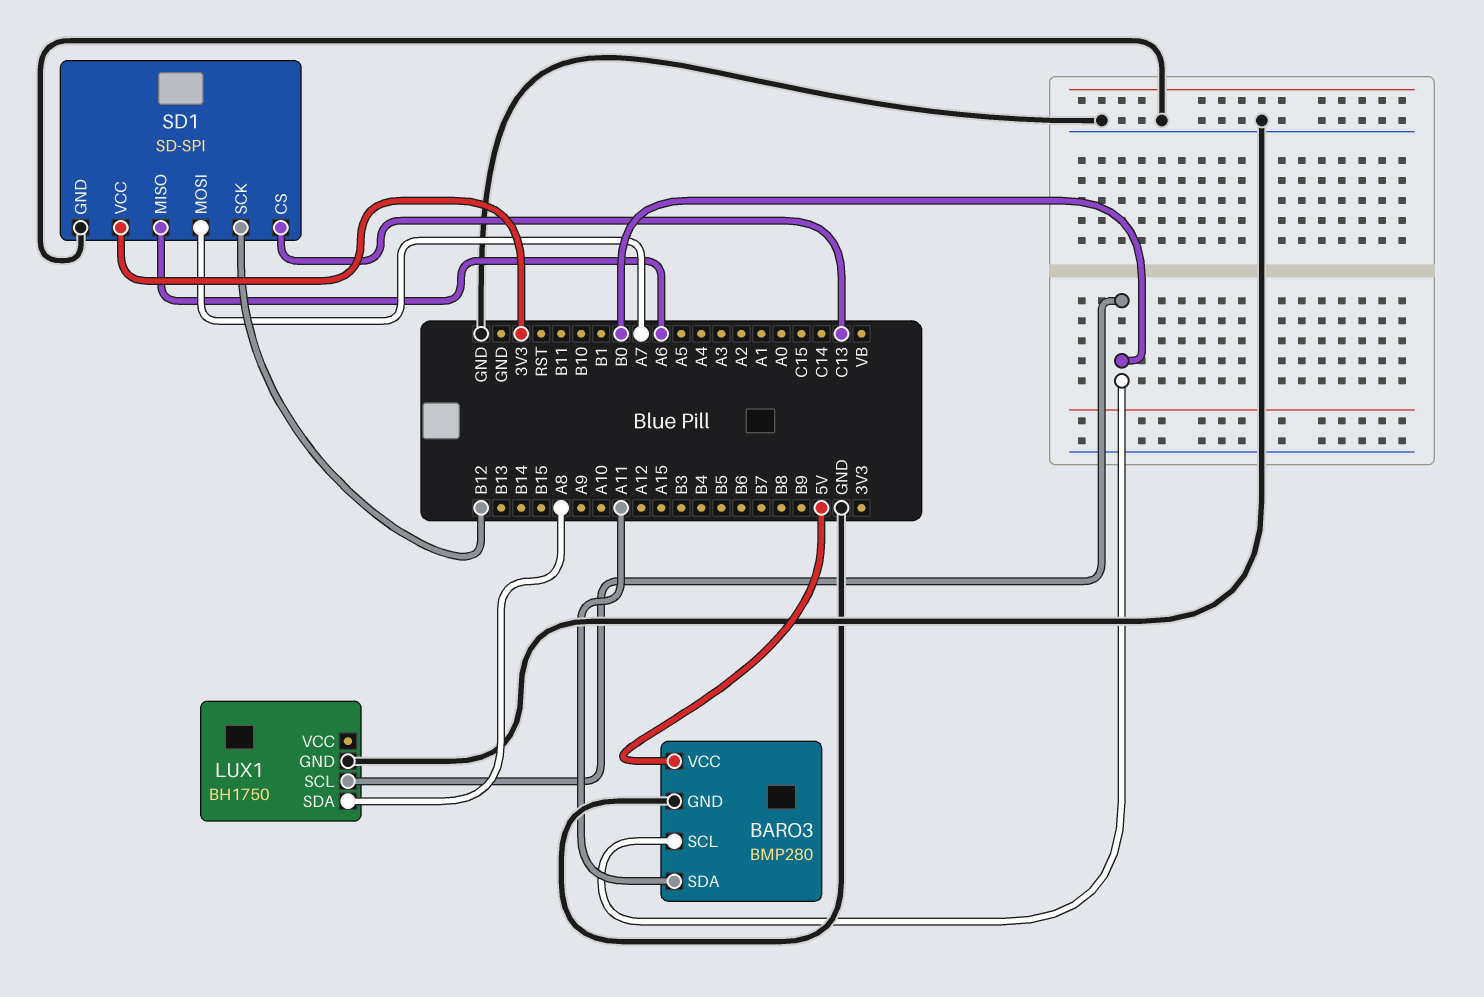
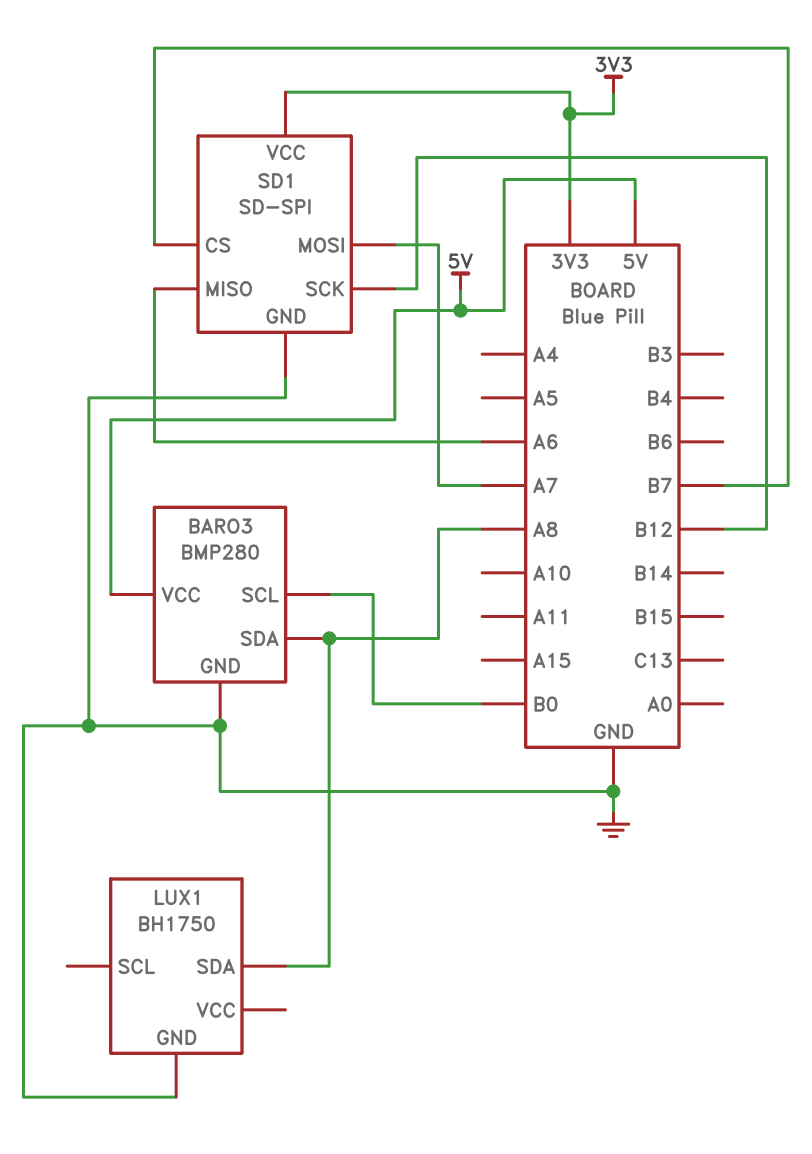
BARO3 pin SDA: A11 -> A8
LUX1 pin SCL: B0 -> none
SD1 pin CS: C13 -> B7

